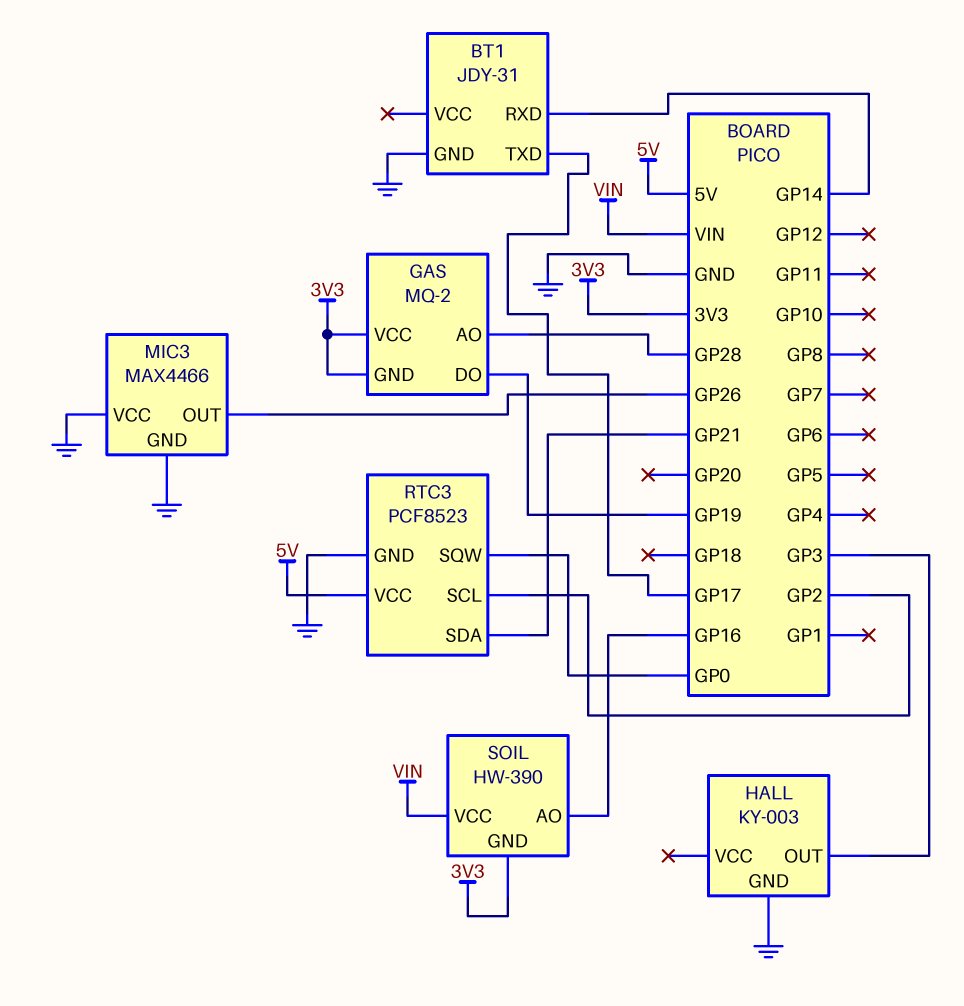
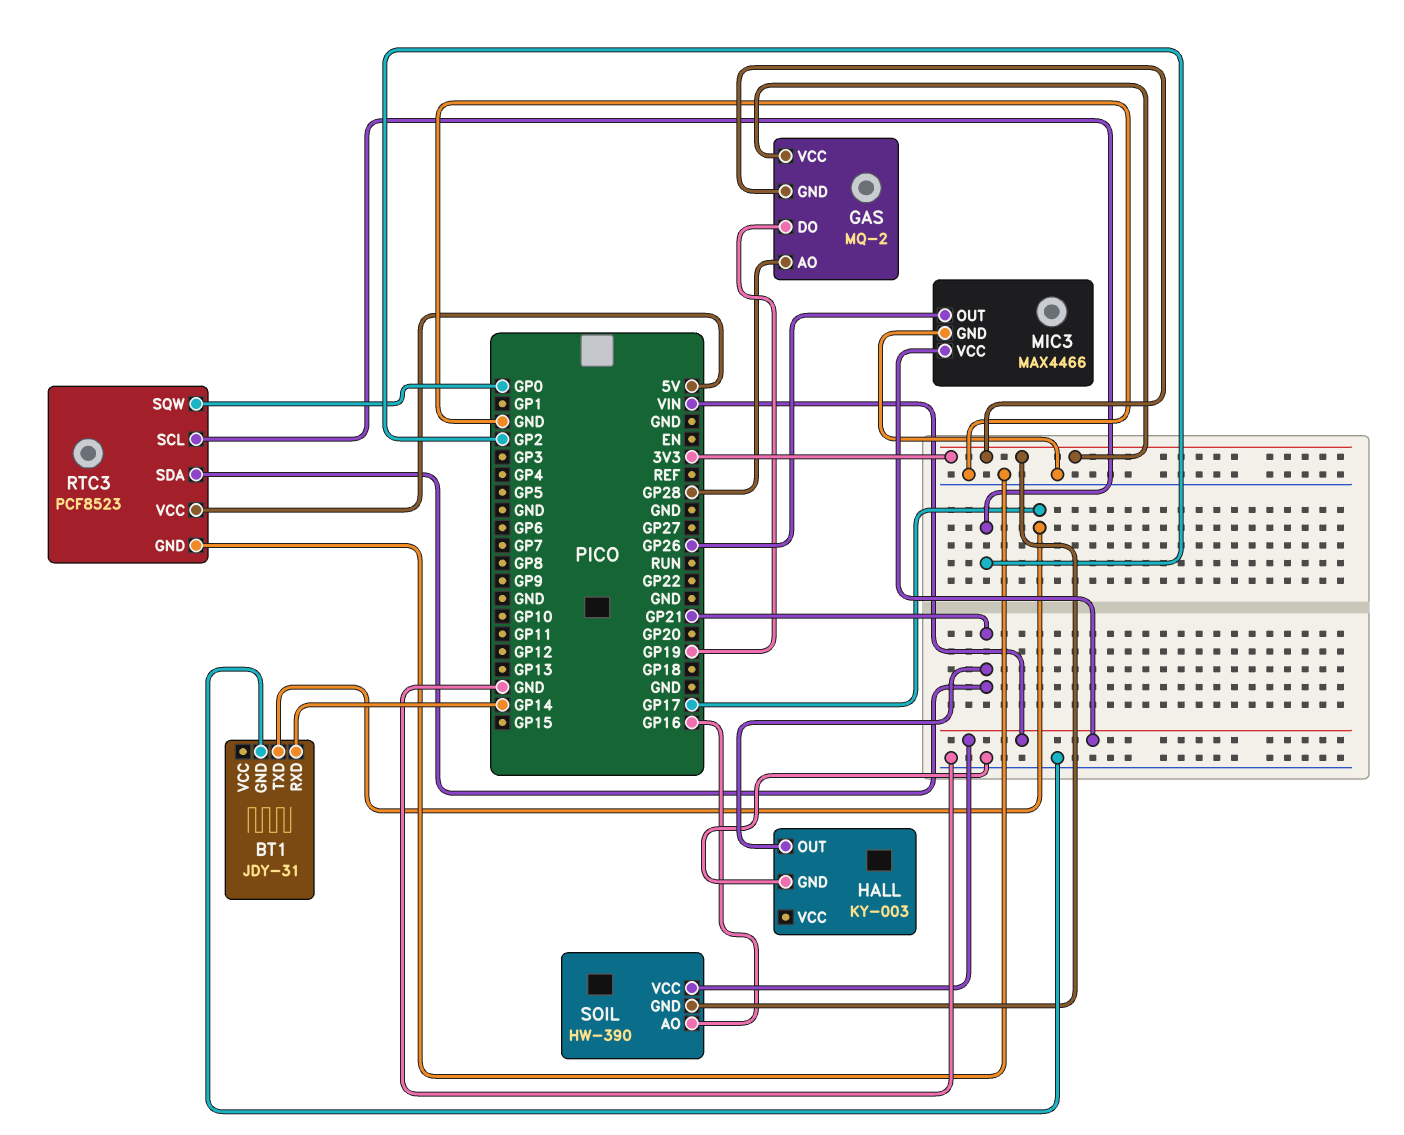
HALL pin OUT: GP3 -> GP21
MIC3 pin VCC: GND -> VIN

